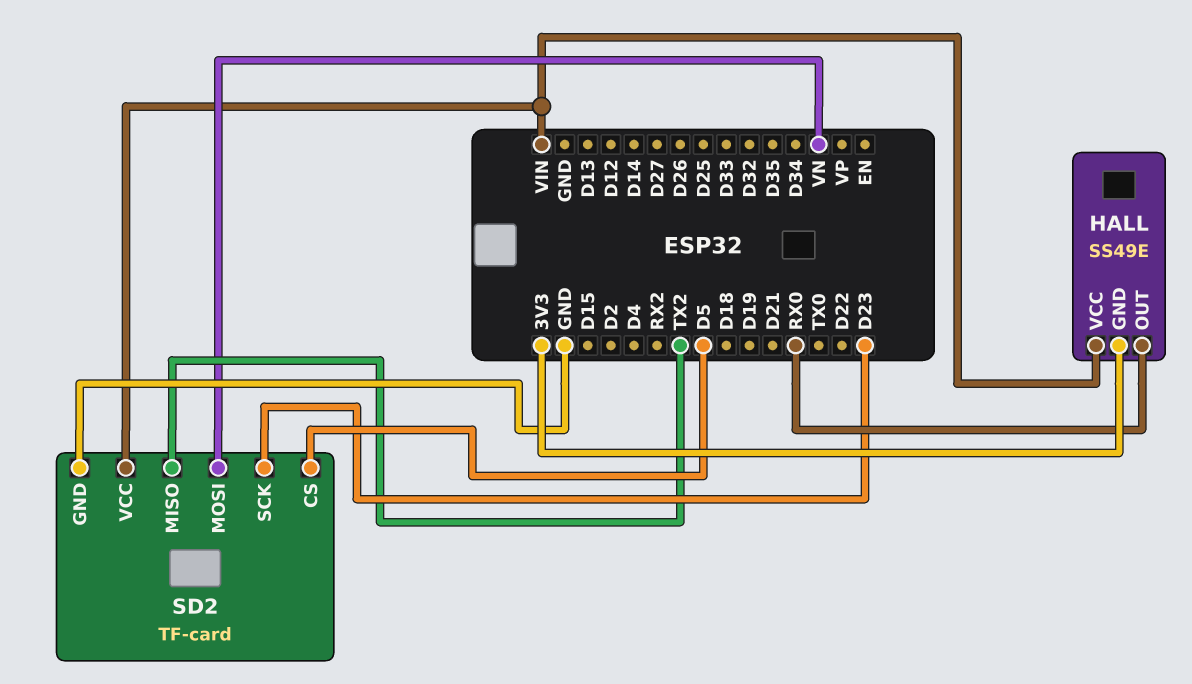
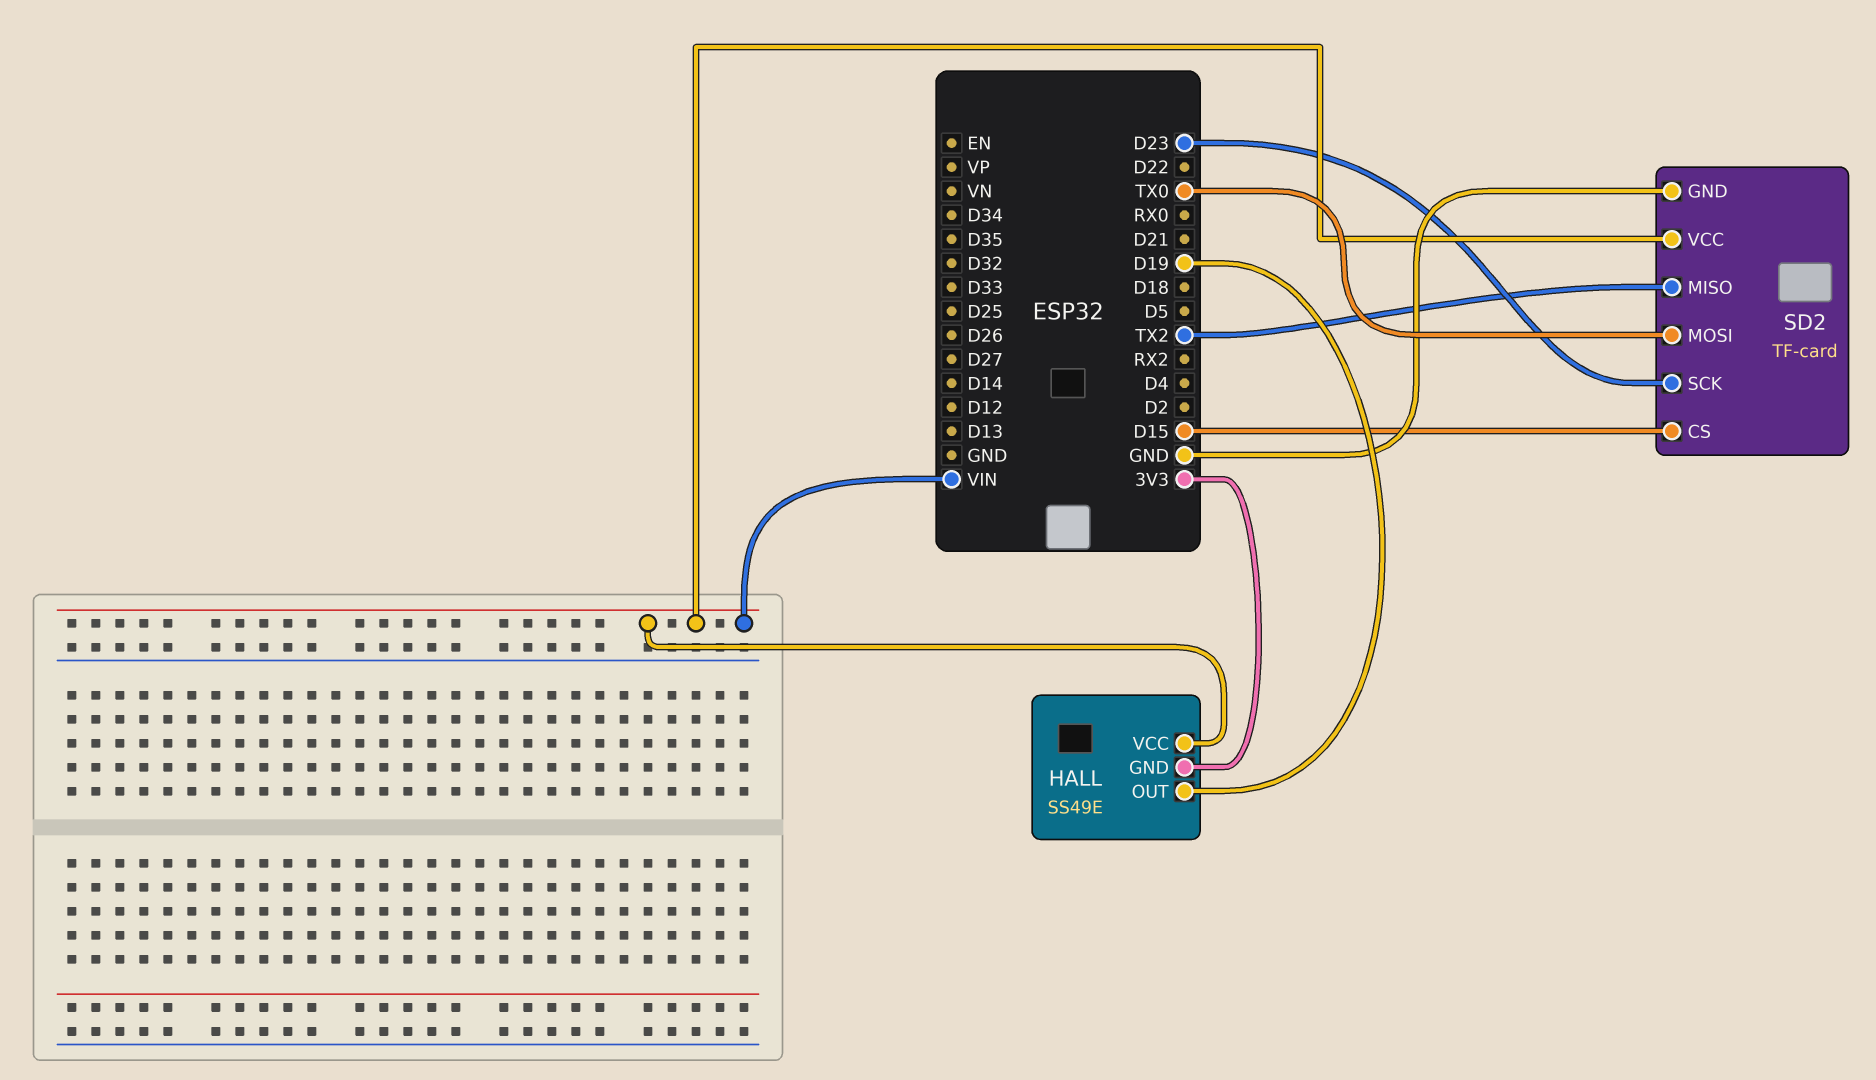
HALL pin OUT: RX0 -> D19
SD2 pin CS: D5 -> D15
SD2 pin MOSI: VN -> TX0

